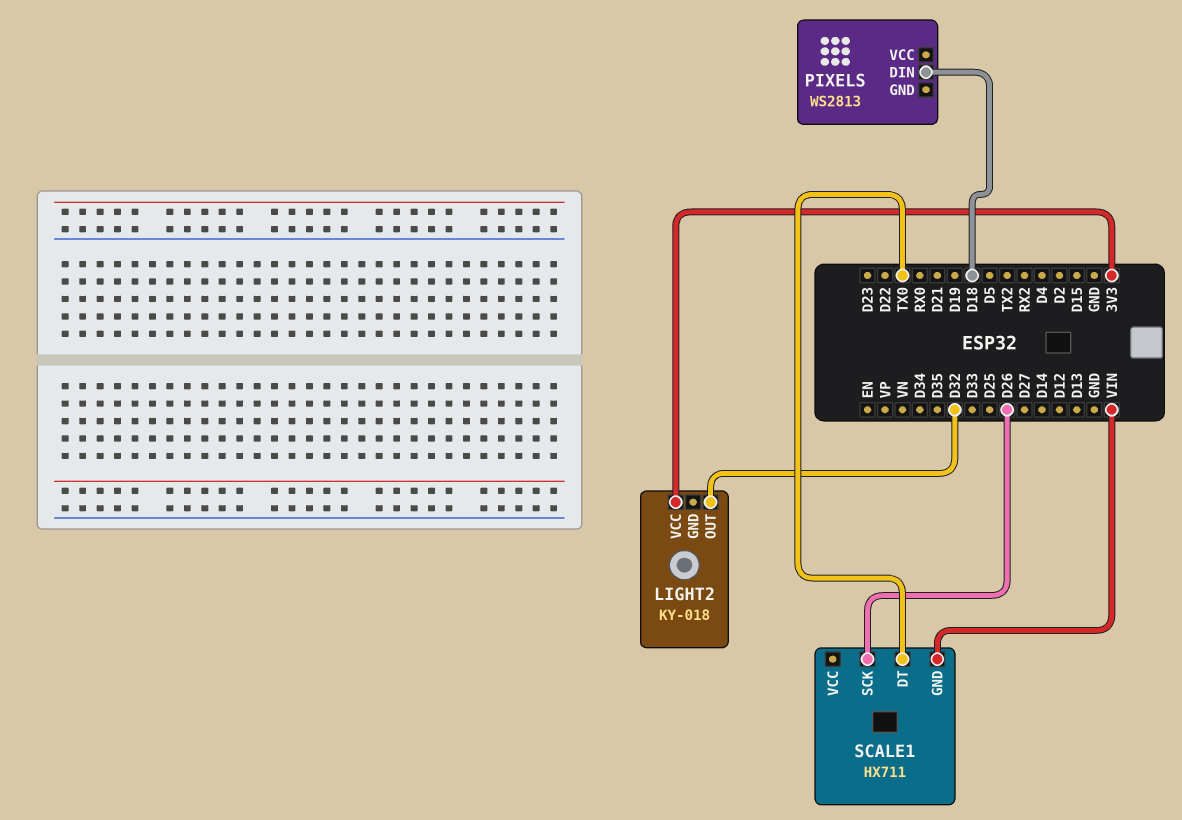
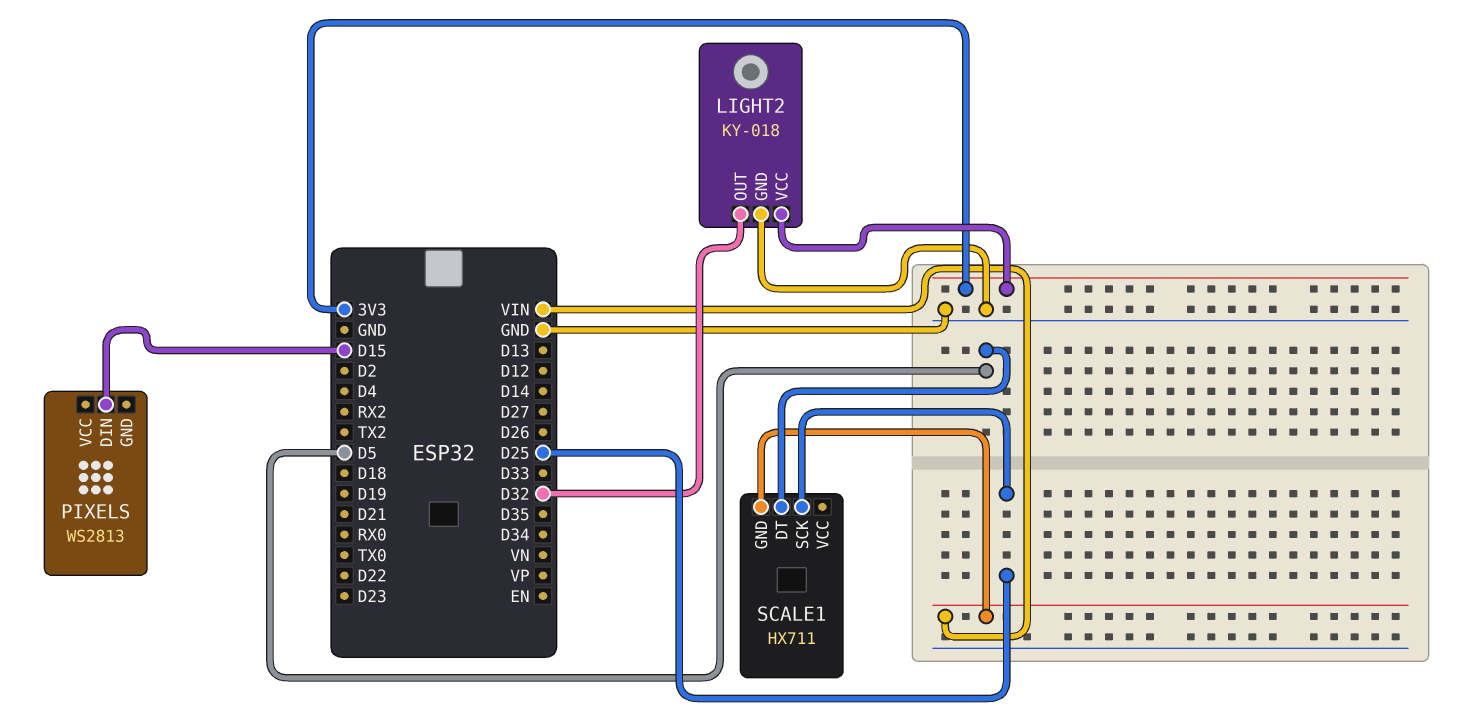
LIGHT2 pin GND: none -> GND
PIXELS pin DIN: D18 -> D15
SCALE1 pin DT: TX0 -> D5
SCALE1 pin SCK: D26 -> D25

